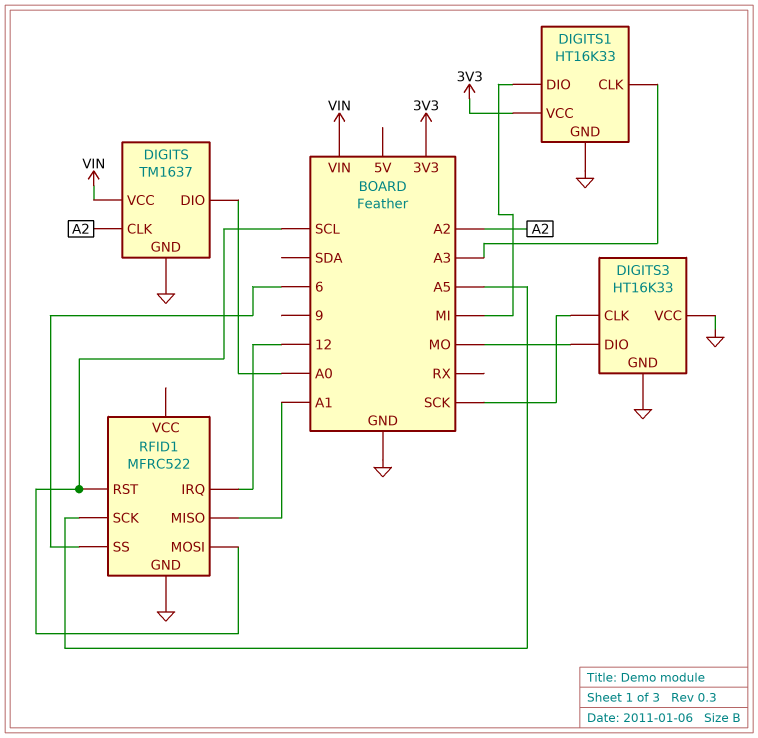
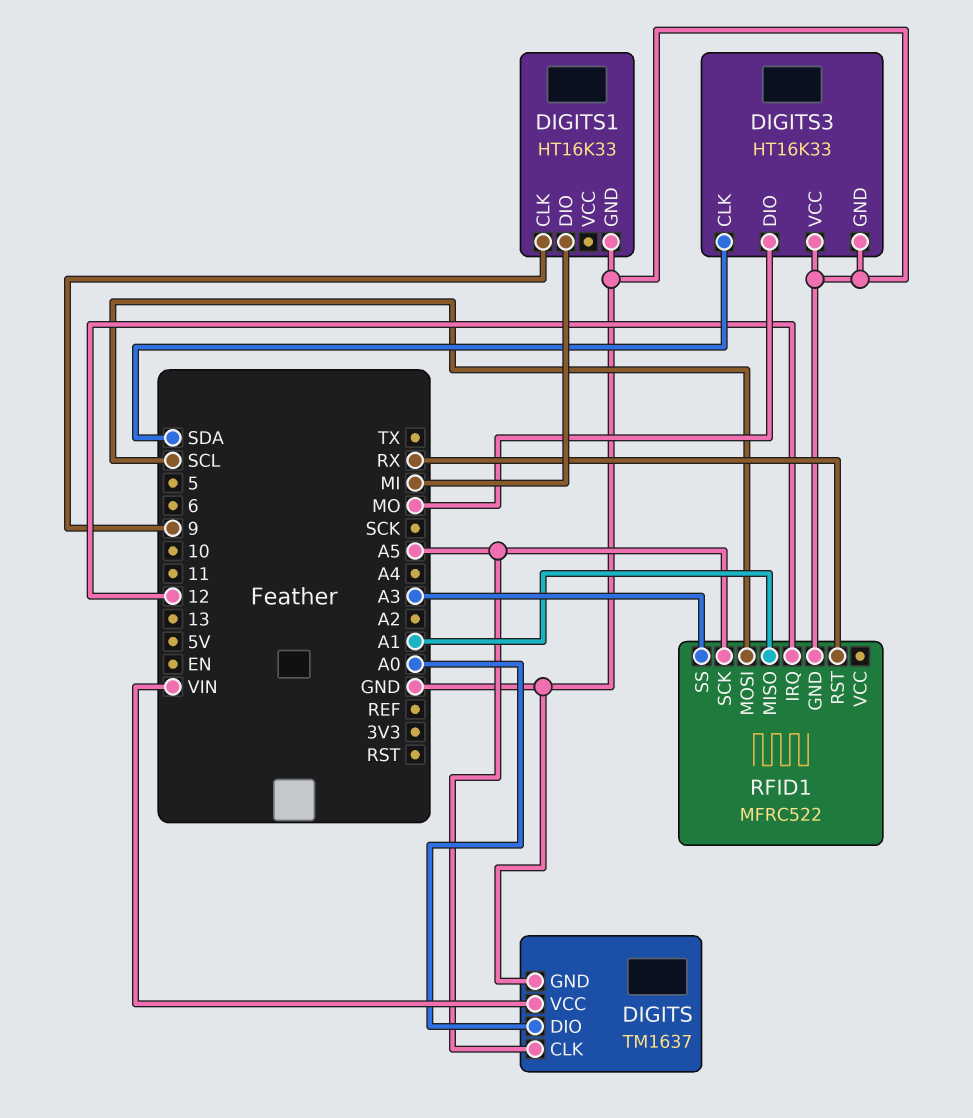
DIGITS pin CLK: A2 -> A5
DIGITS1 pin CLK: A3 -> 9
DIGITS1 pin VCC: 3V3 -> none
DIGITS3 pin CLK: SCK -> SDA
RFID1 pin RST: SCL -> RX
RFID1 pin SS: 6 -> A3

